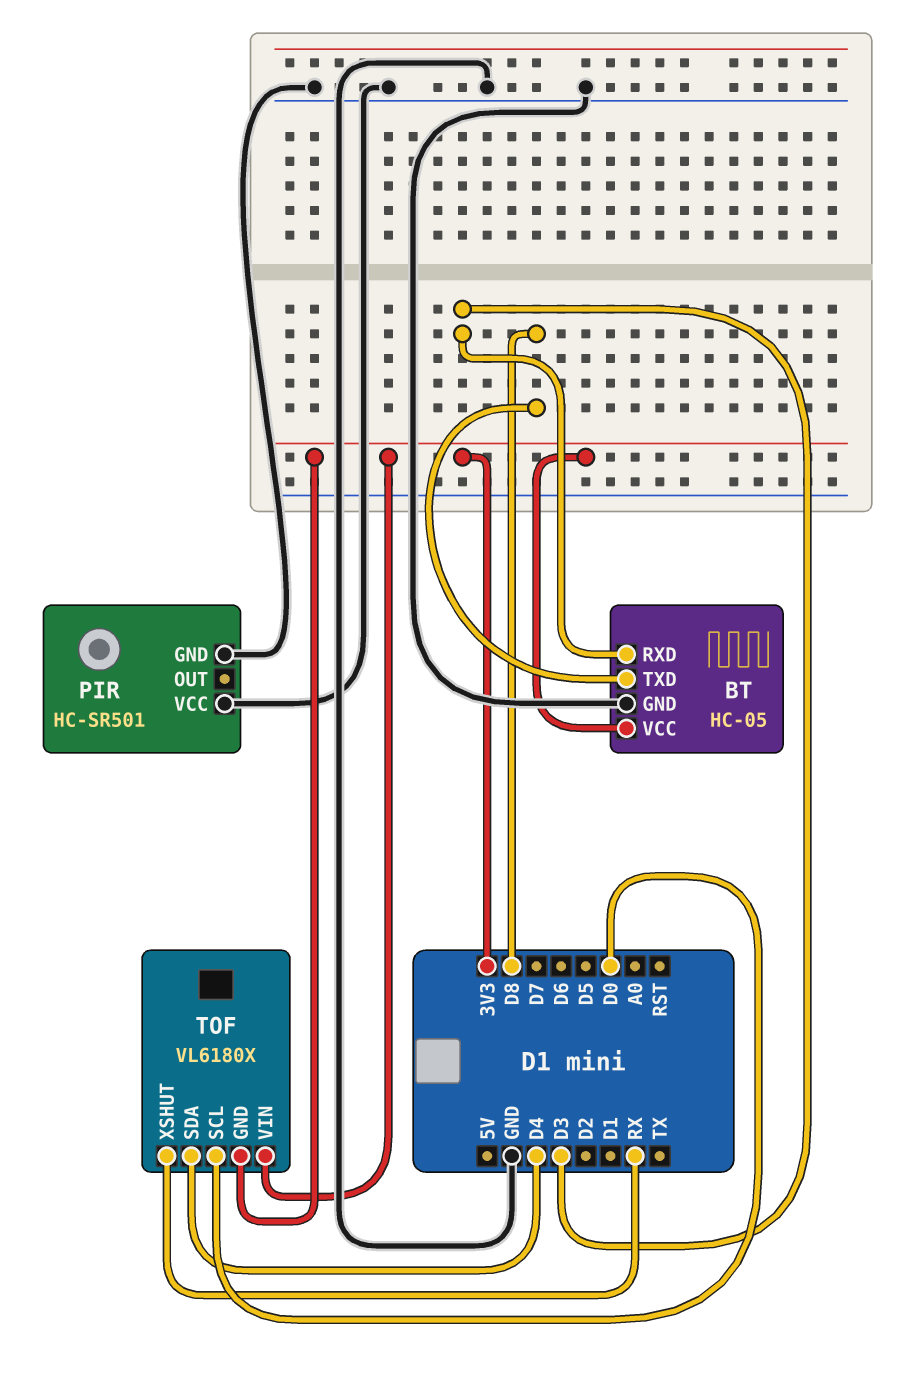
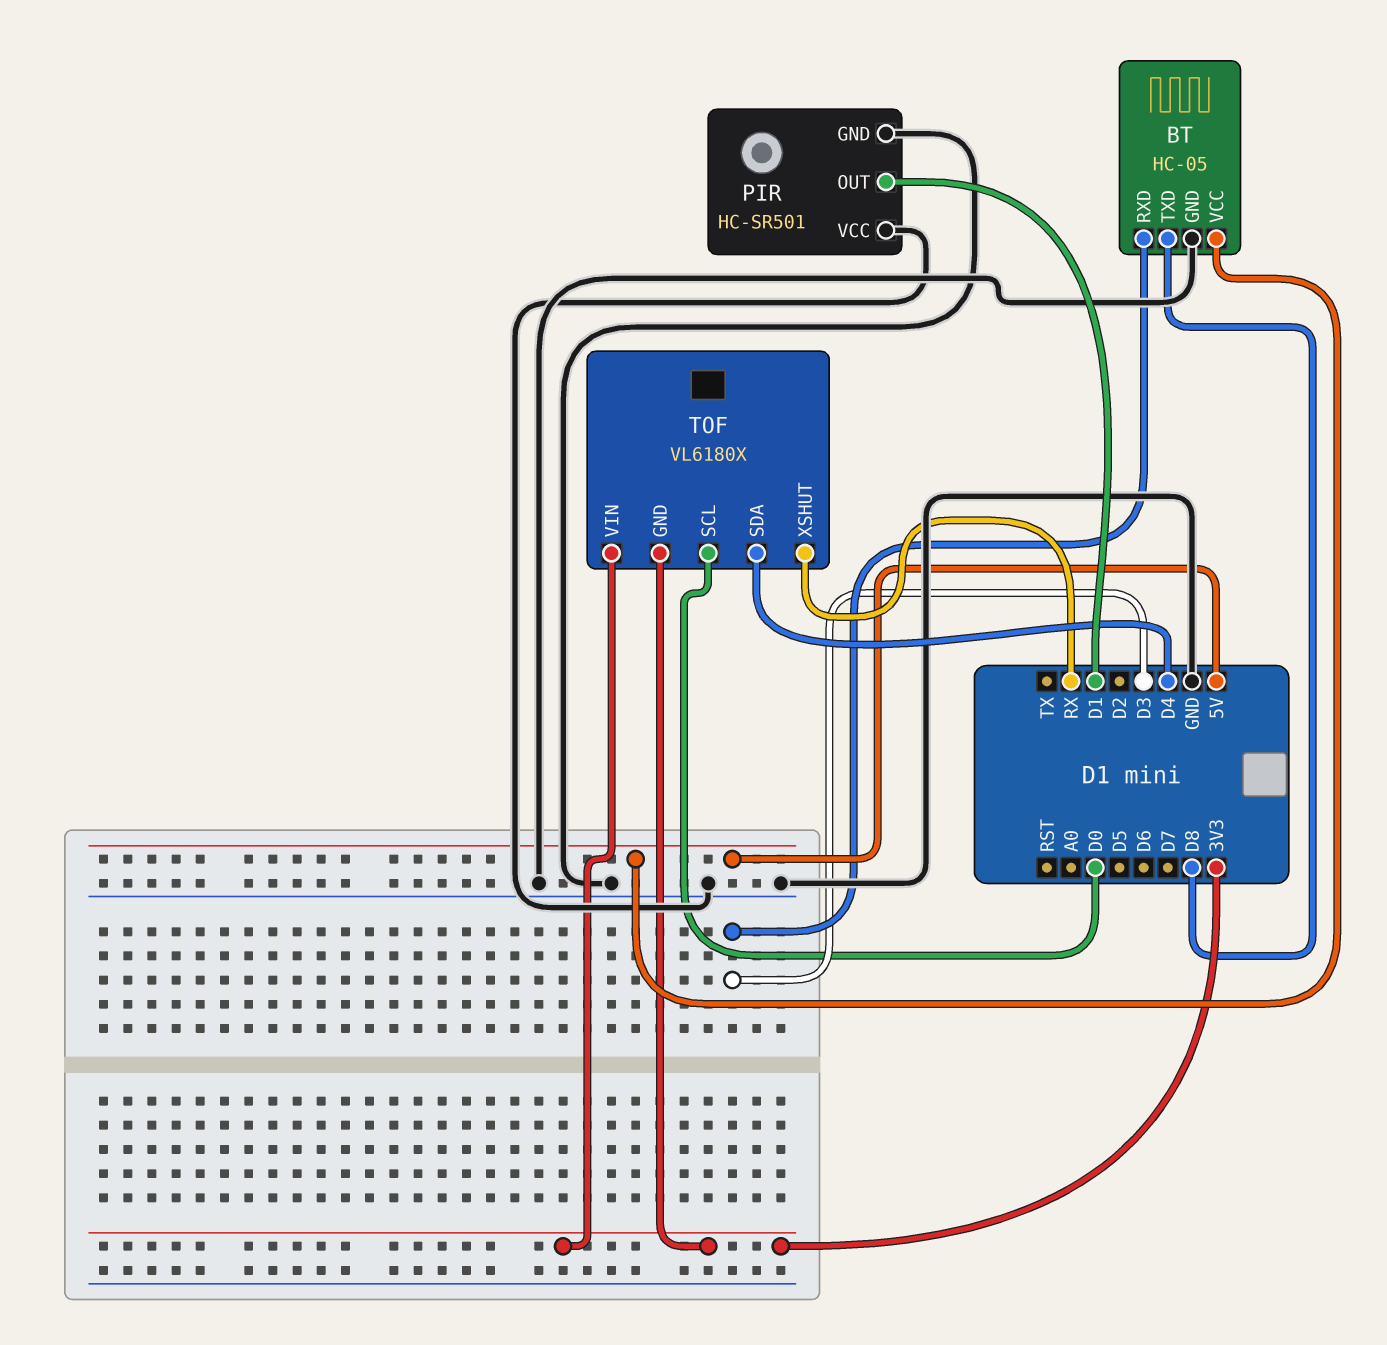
BT pin VCC: 3V3 -> 5V
PIR pin OUT: none -> D1

